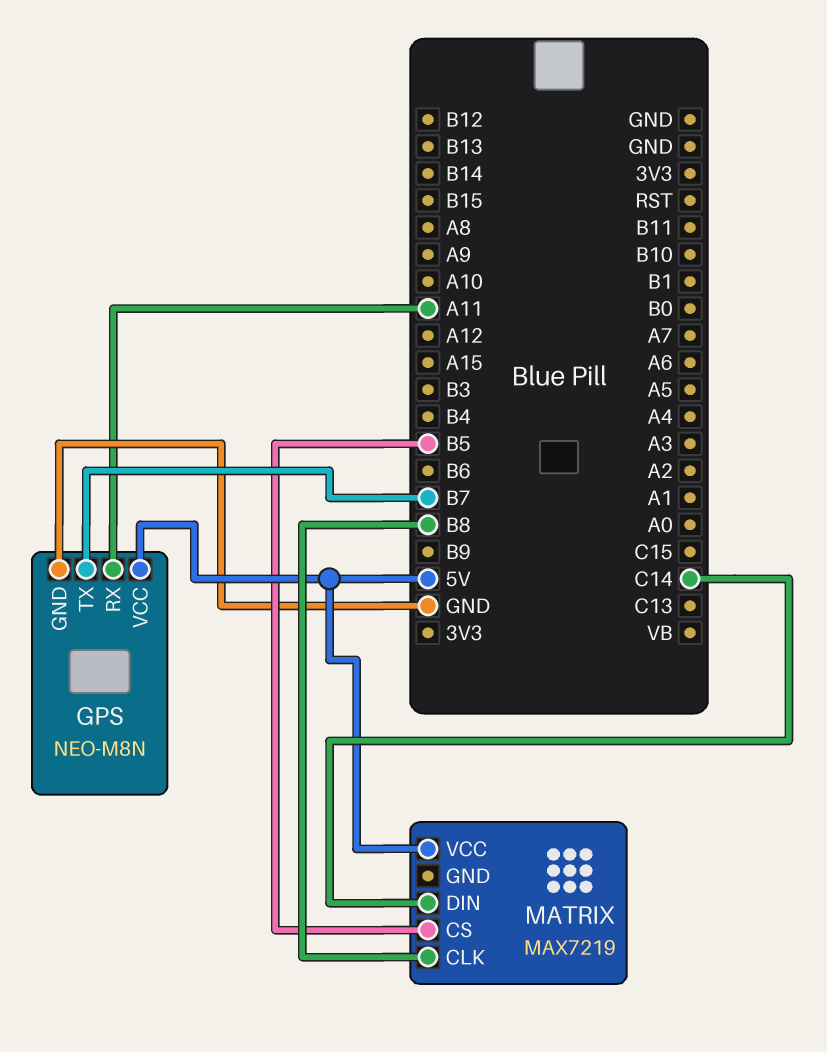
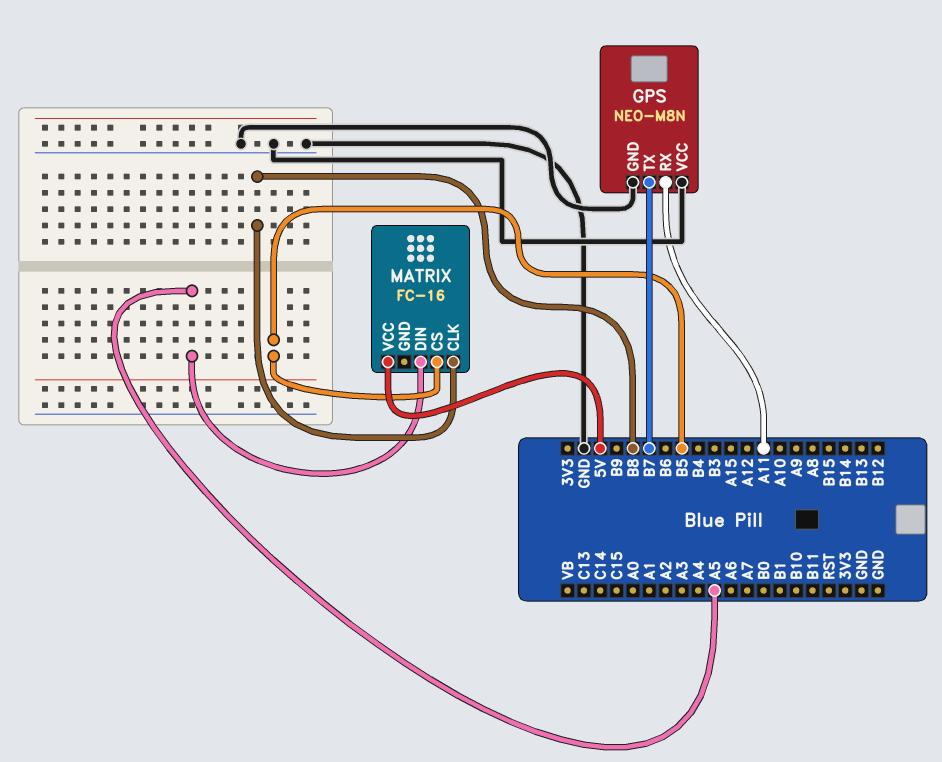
GPS pin VCC: 5V -> GND
MATRIX: MAX7219 -> FC-16
MATRIX pin DIN: C14 -> A5

